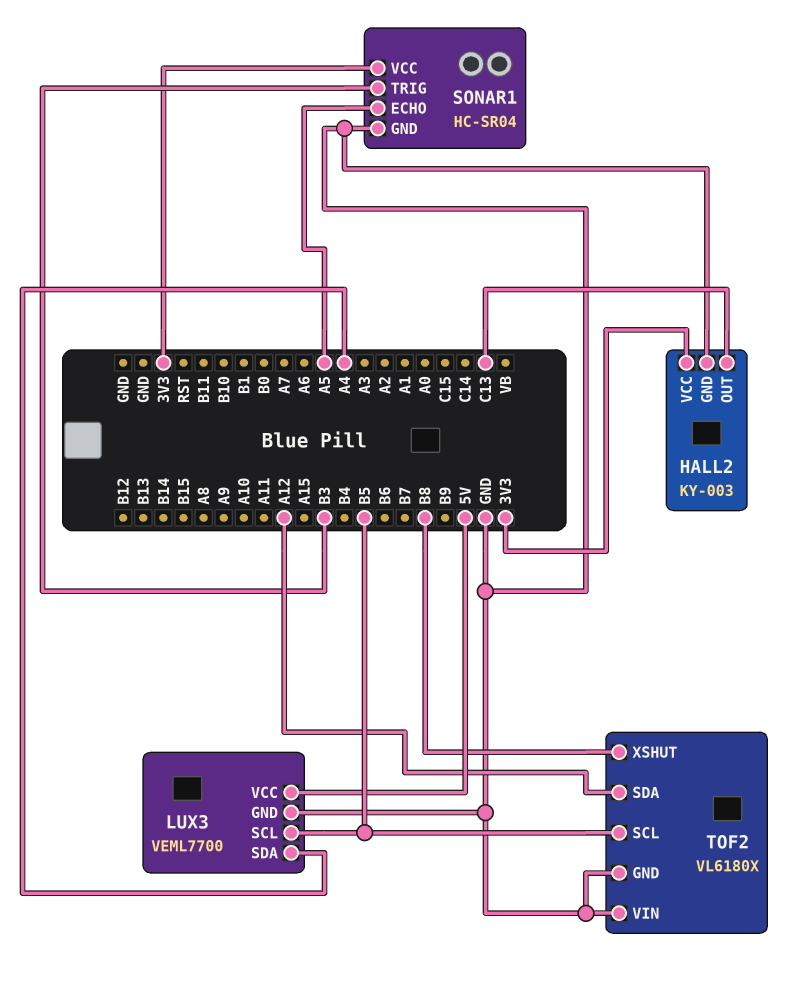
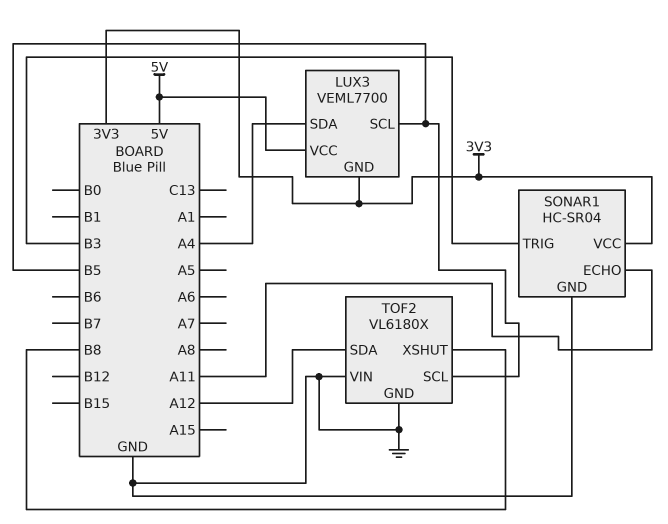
HALL2: KY-003 -> none
HALL2 pin GND: GND -> none
HALL2 pin OUT: C13 -> none
HALL2 pin VCC: 3V3 -> none
LUX3 pin GND: GND -> 3V3
SONAR1 pin ECHO: A5 -> A11

